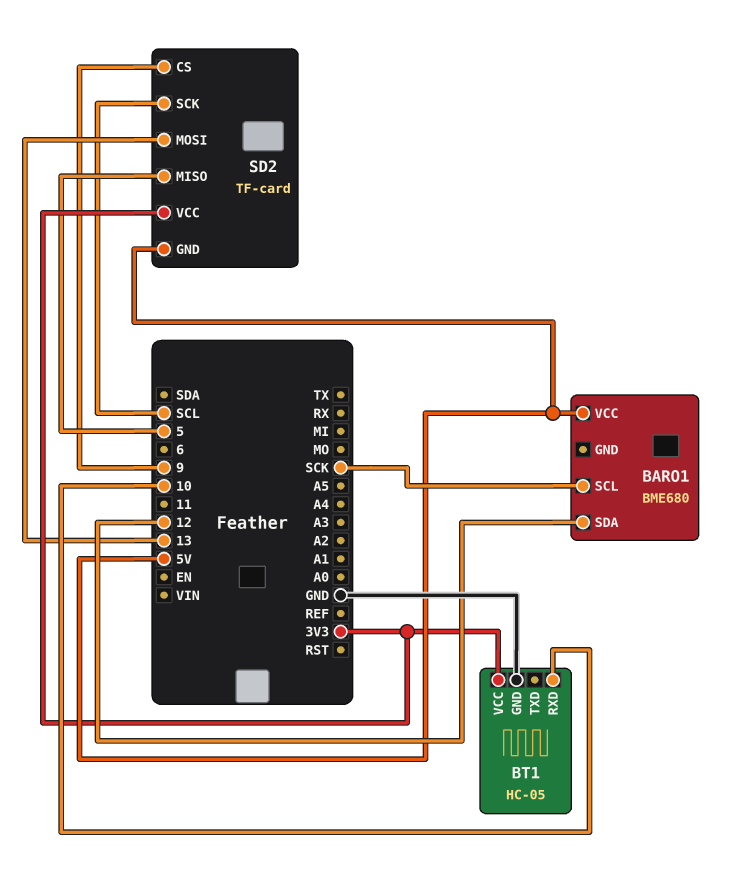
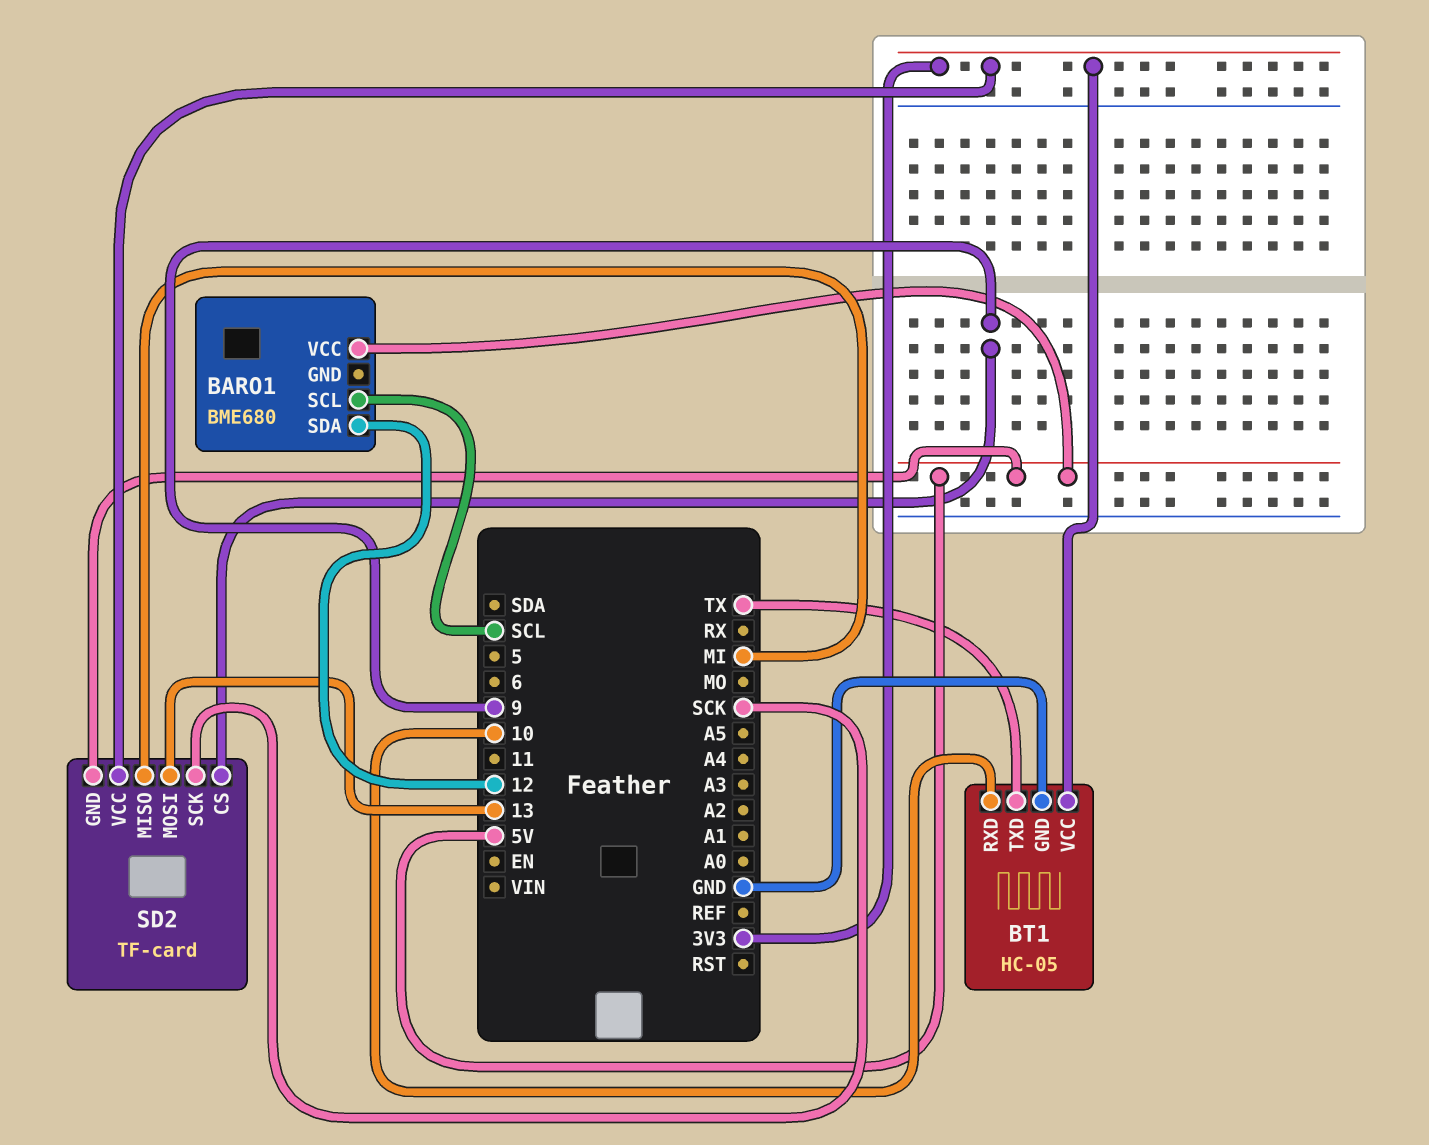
BARO1 pin SCL: SCK -> SCL
BT1 pin TXD: none -> TX
SD2 pin MISO: 5 -> MI
SD2 pin SCK: SCL -> SCK

